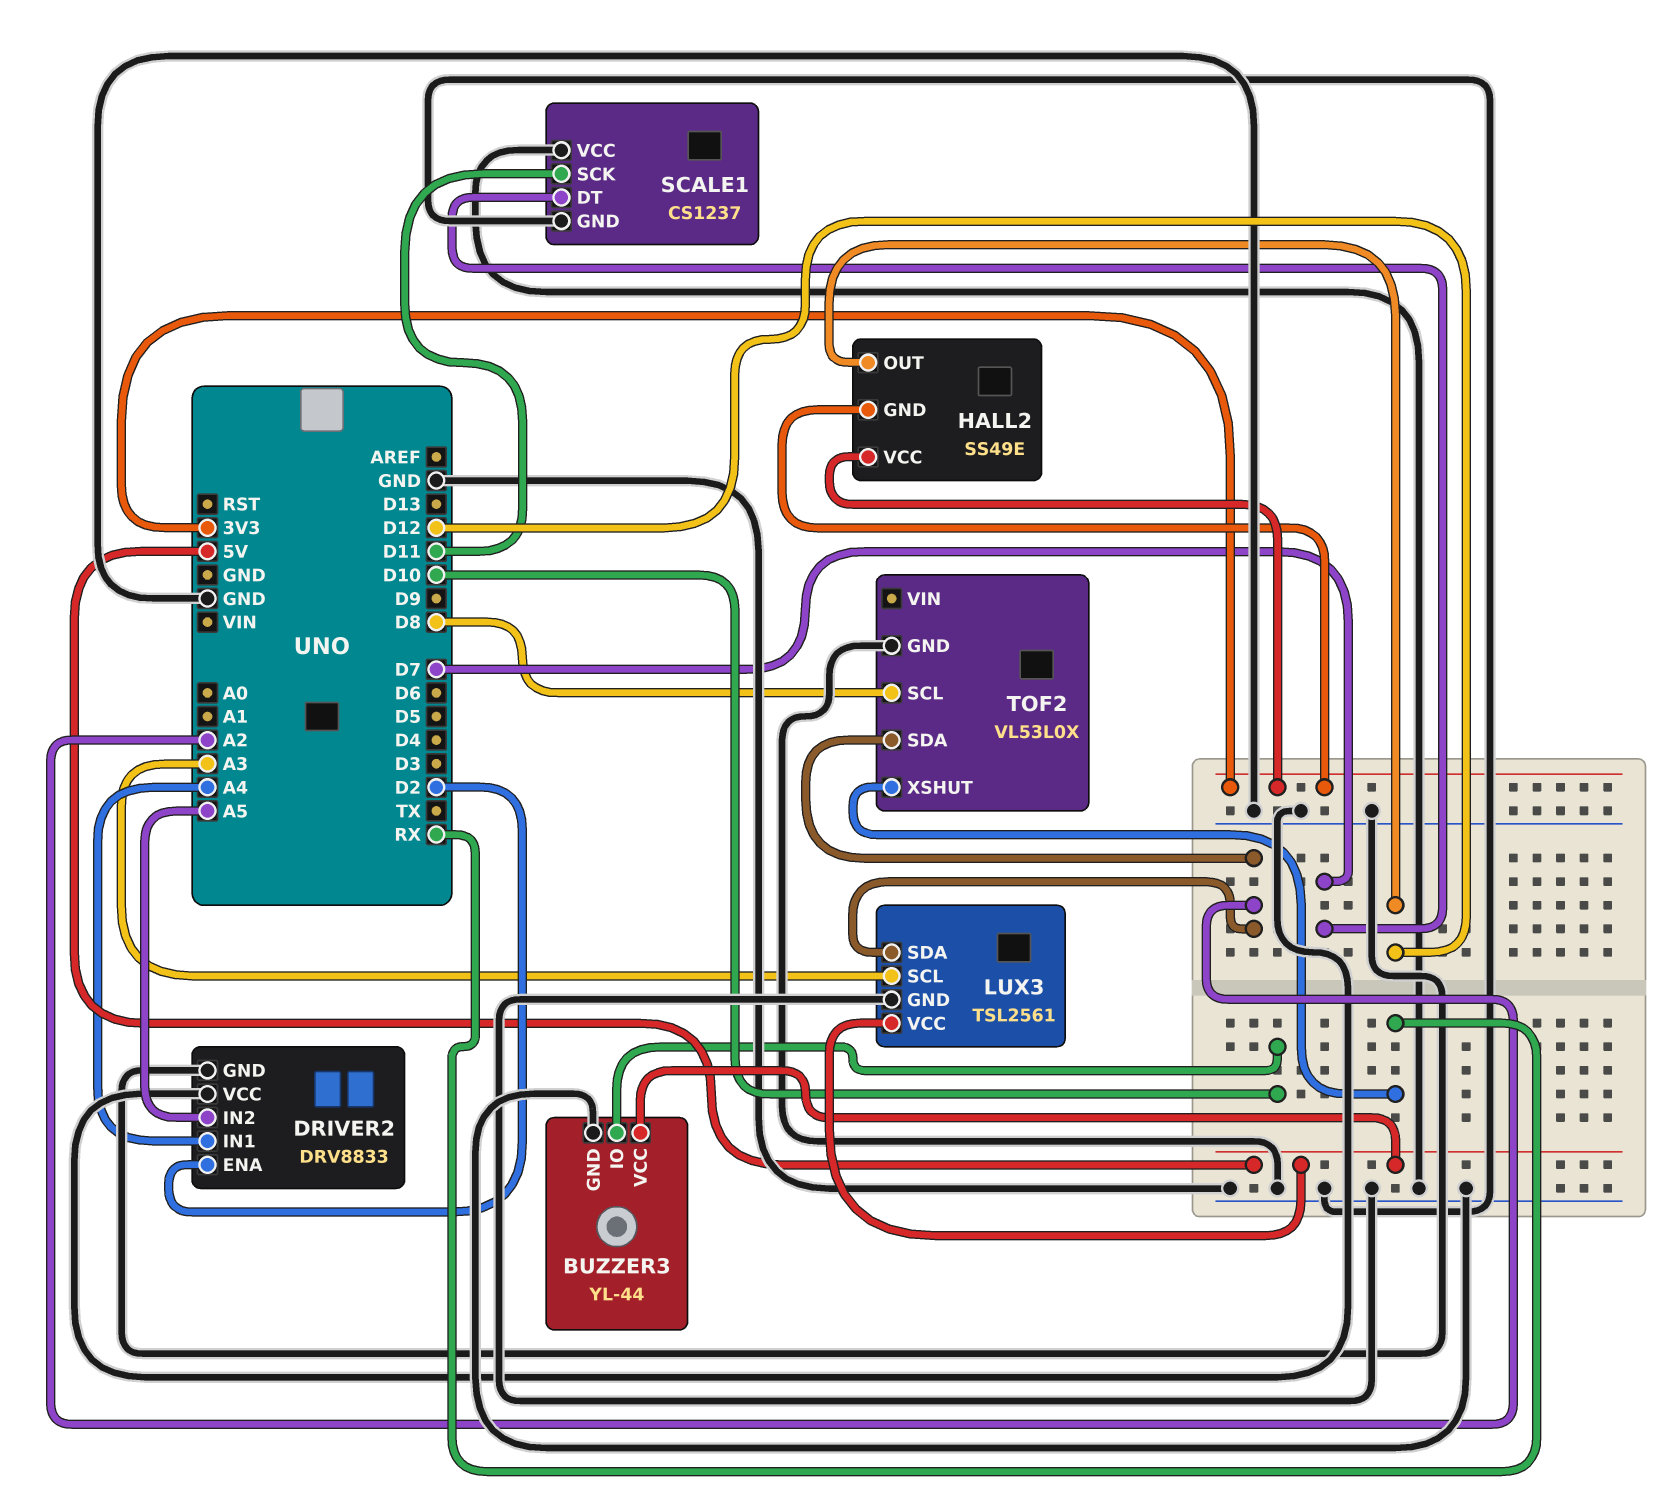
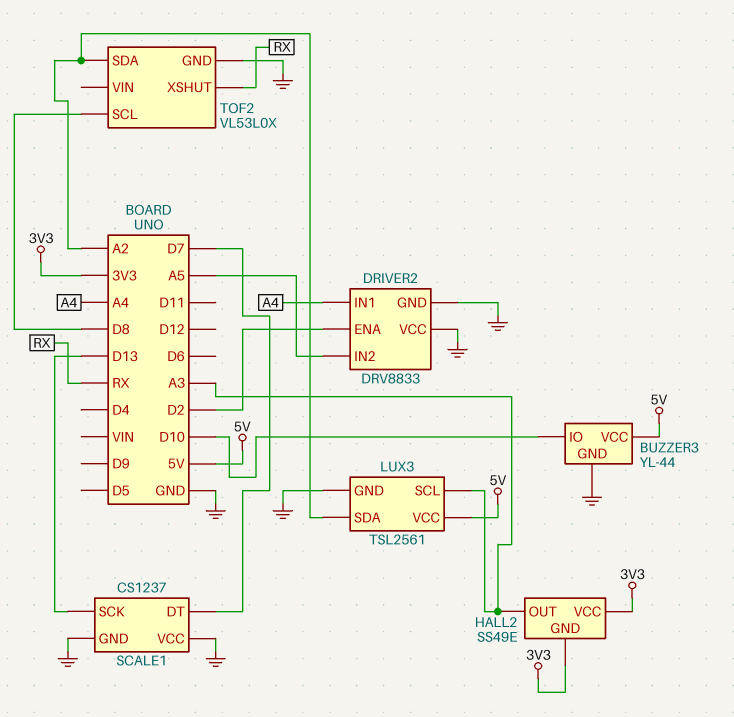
HALL2 pin OUT: D12 -> A3
SCALE1 pin SCK: D11 -> D13

